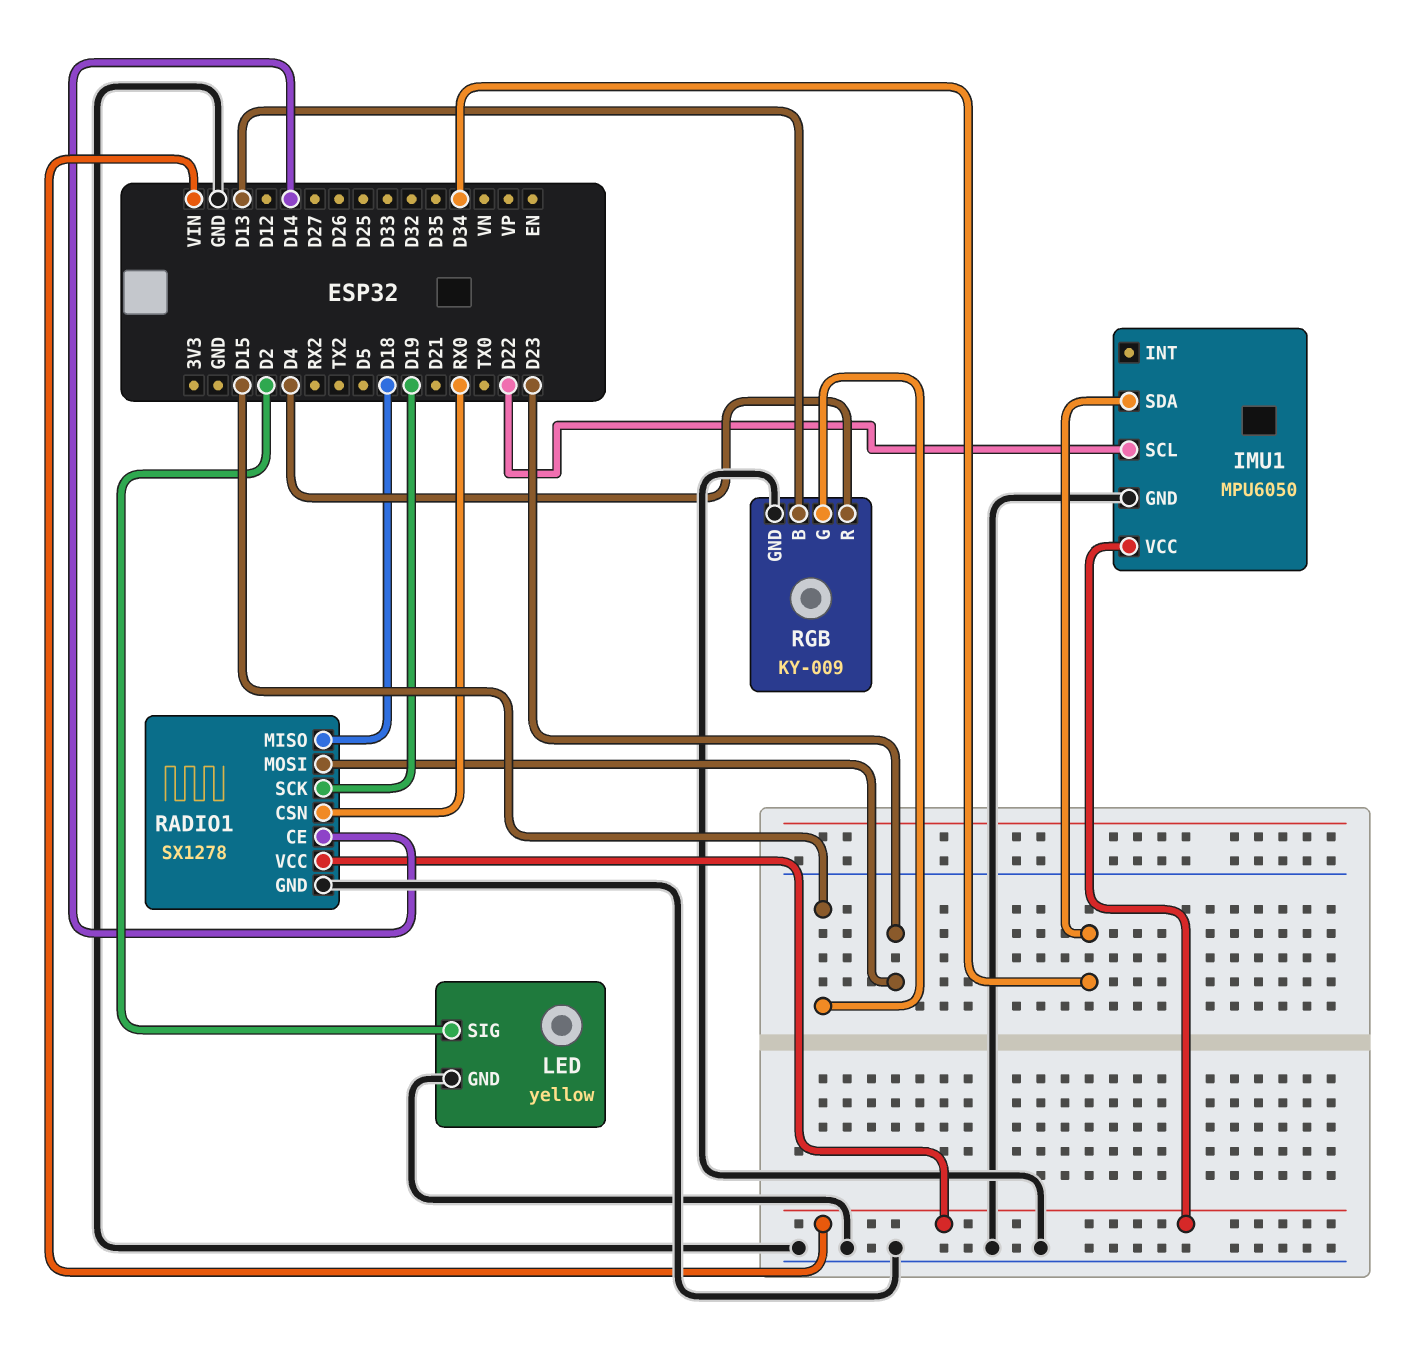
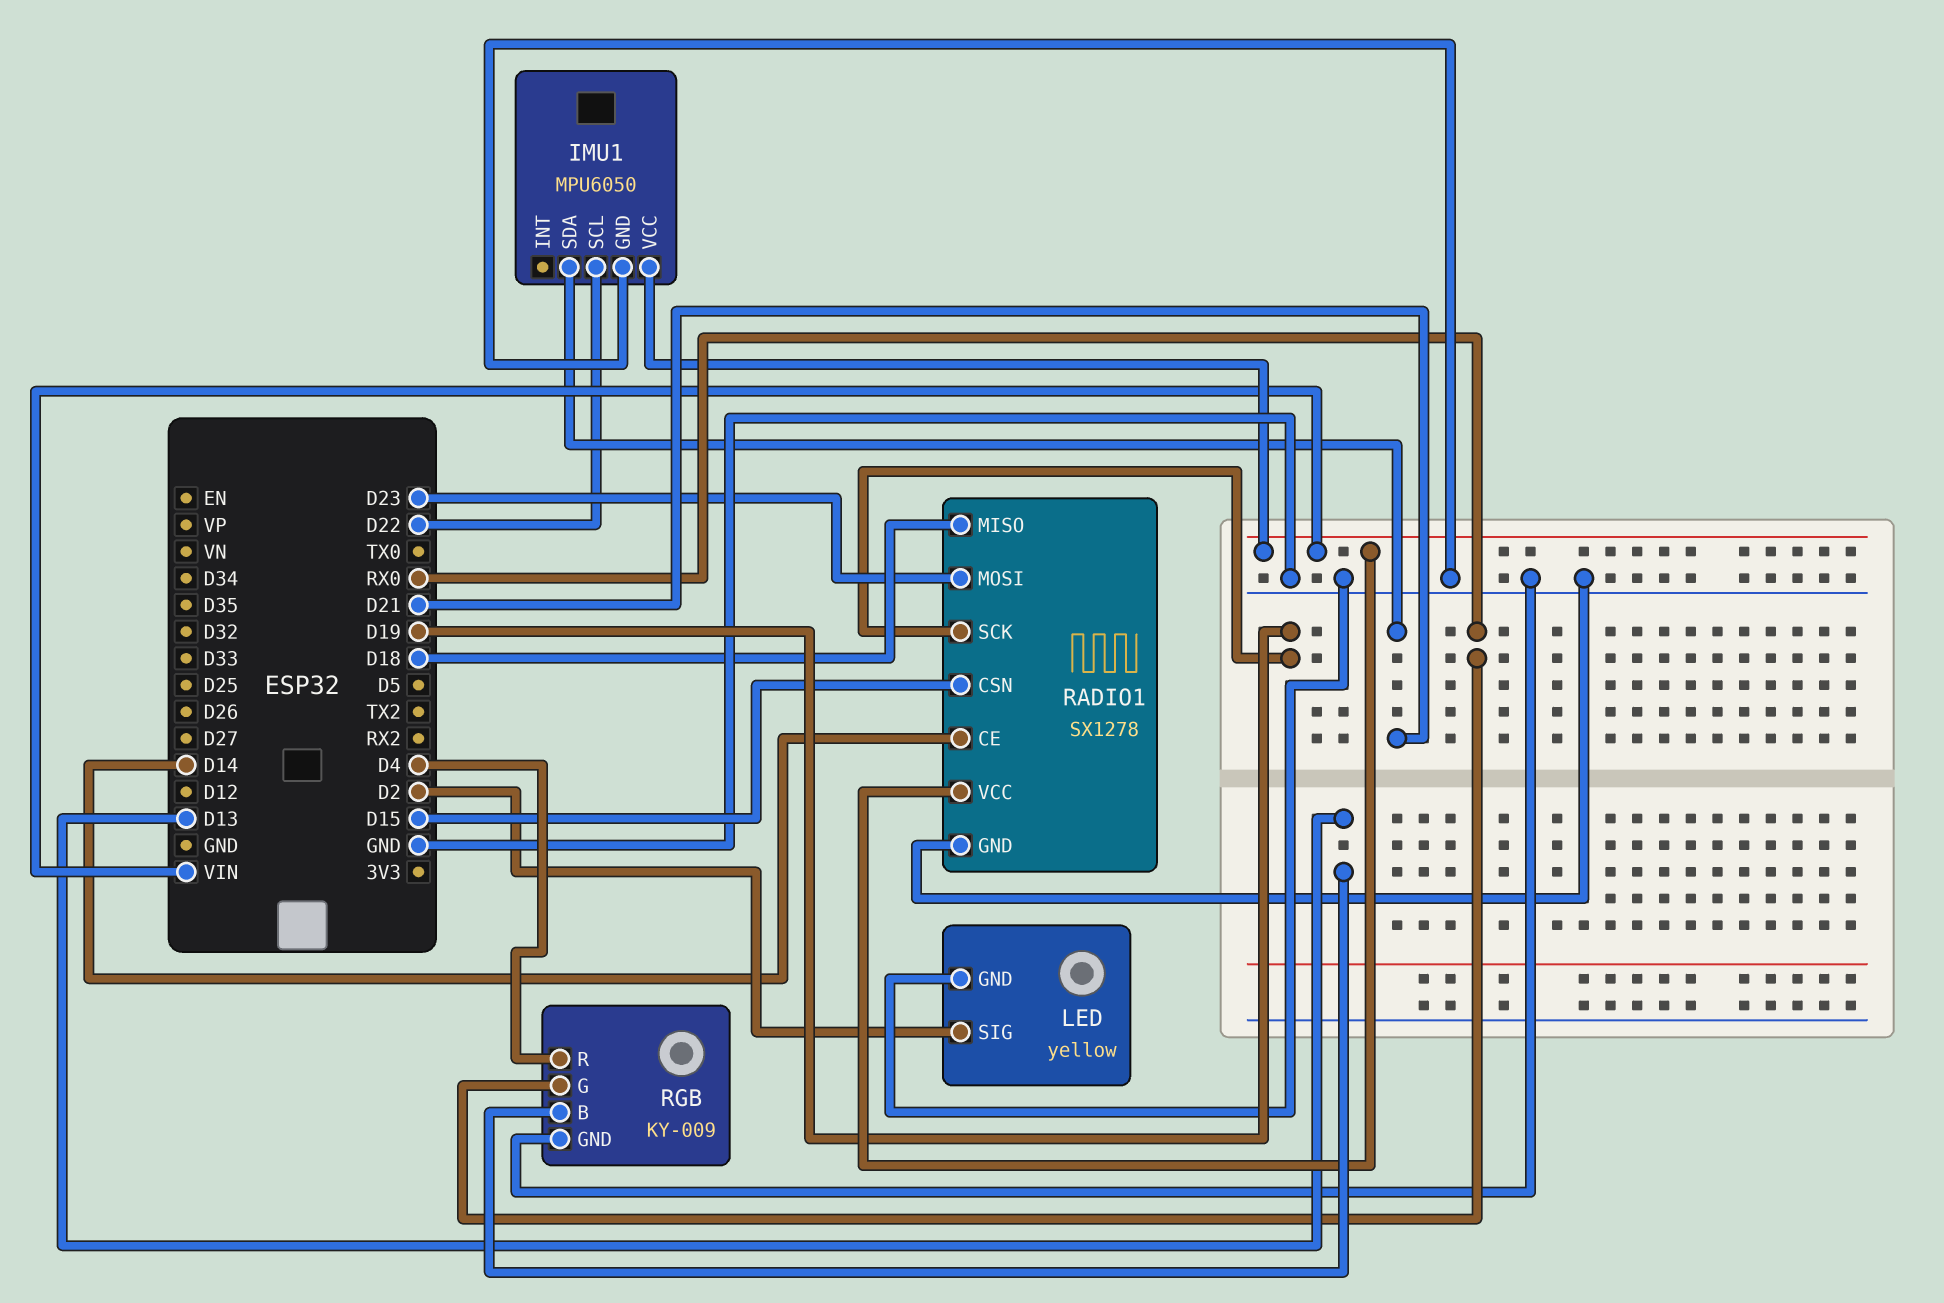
IMU1 pin SDA: D34 -> D21
RADIO1 pin CSN: RX0 -> D15
RGB pin G: D15 -> RX0

